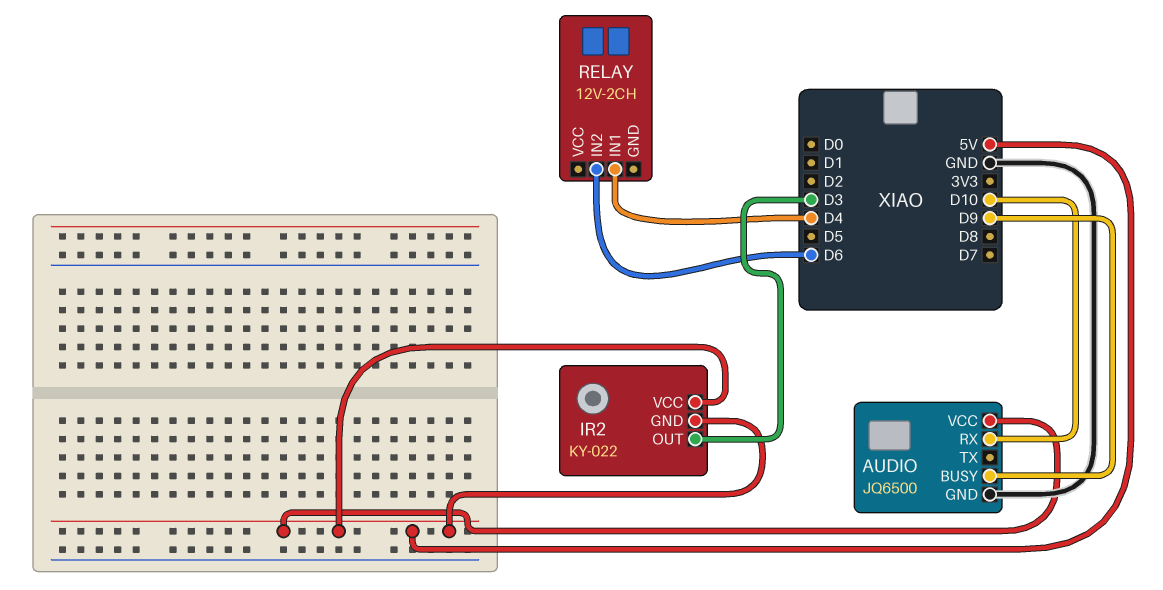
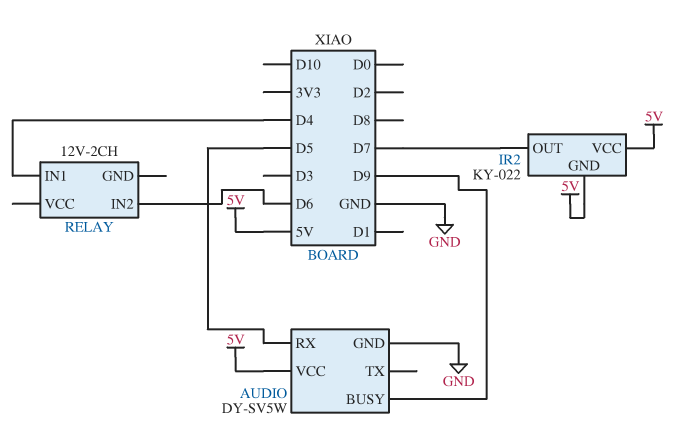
AUDIO: JQ6500 -> DY-SV5W
AUDIO pin RX: D10 -> D5
IR2 pin OUT: D3 -> D7

